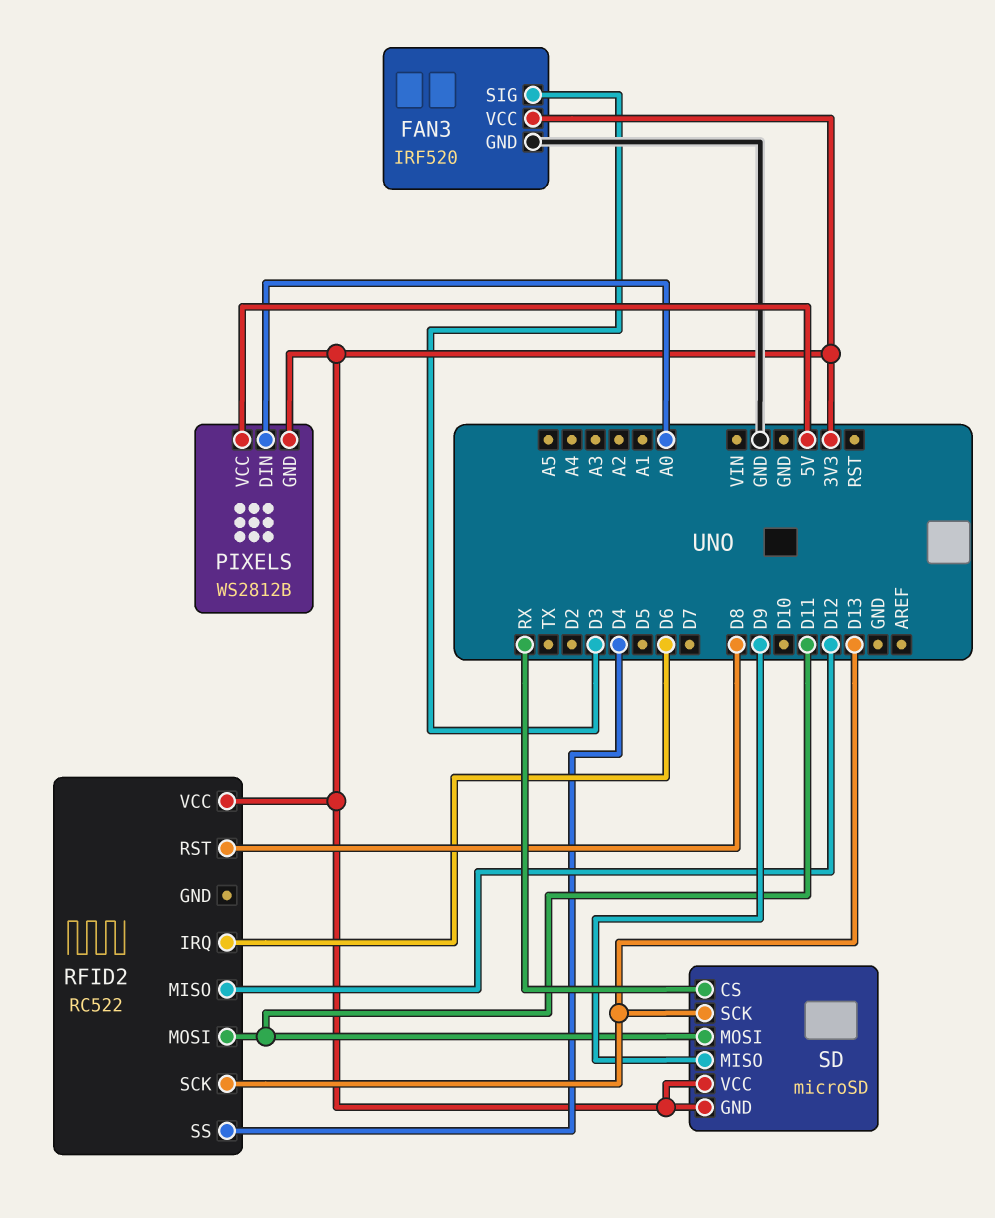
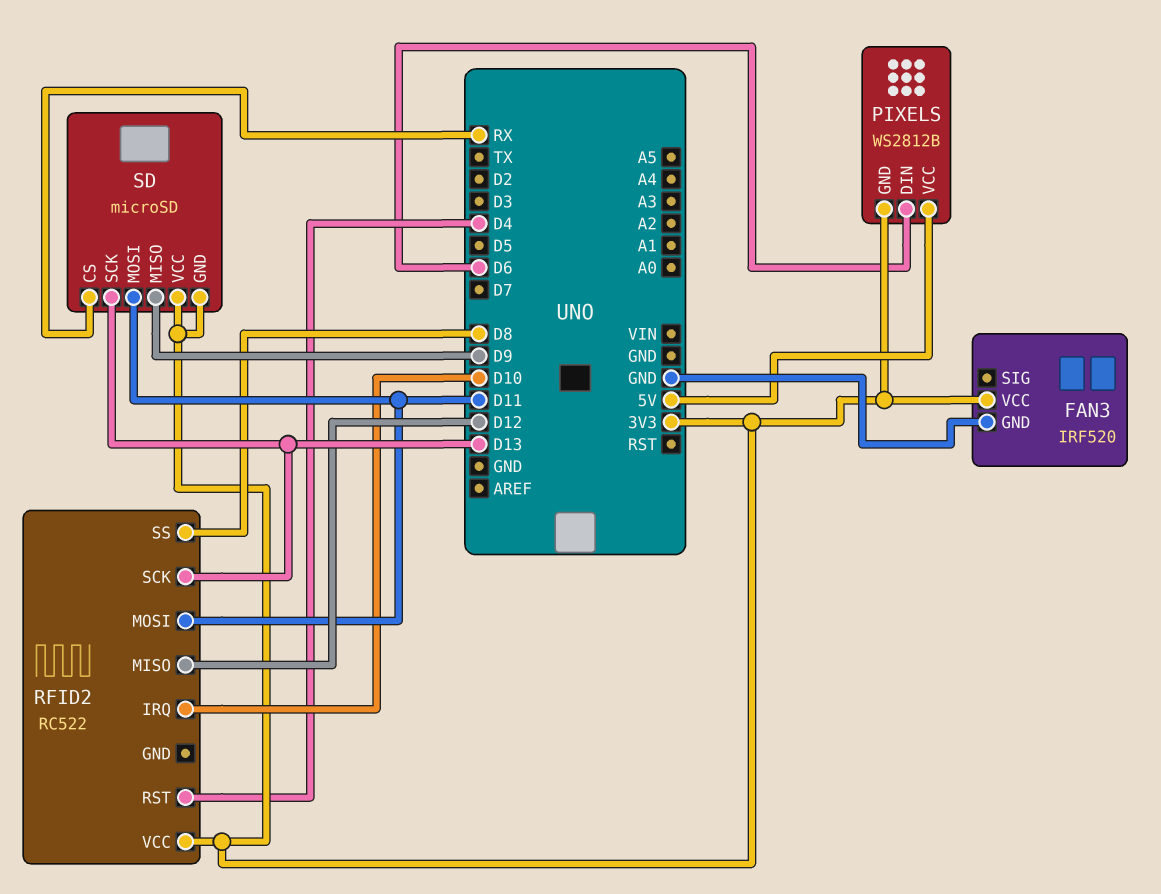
FAN3 pin SIG: D3 -> none
PIXELS pin DIN: A0 -> D6
RFID2 pin IRQ: D6 -> D10
RFID2 pin RST: D8 -> D4
RFID2 pin SS: D4 -> D8

